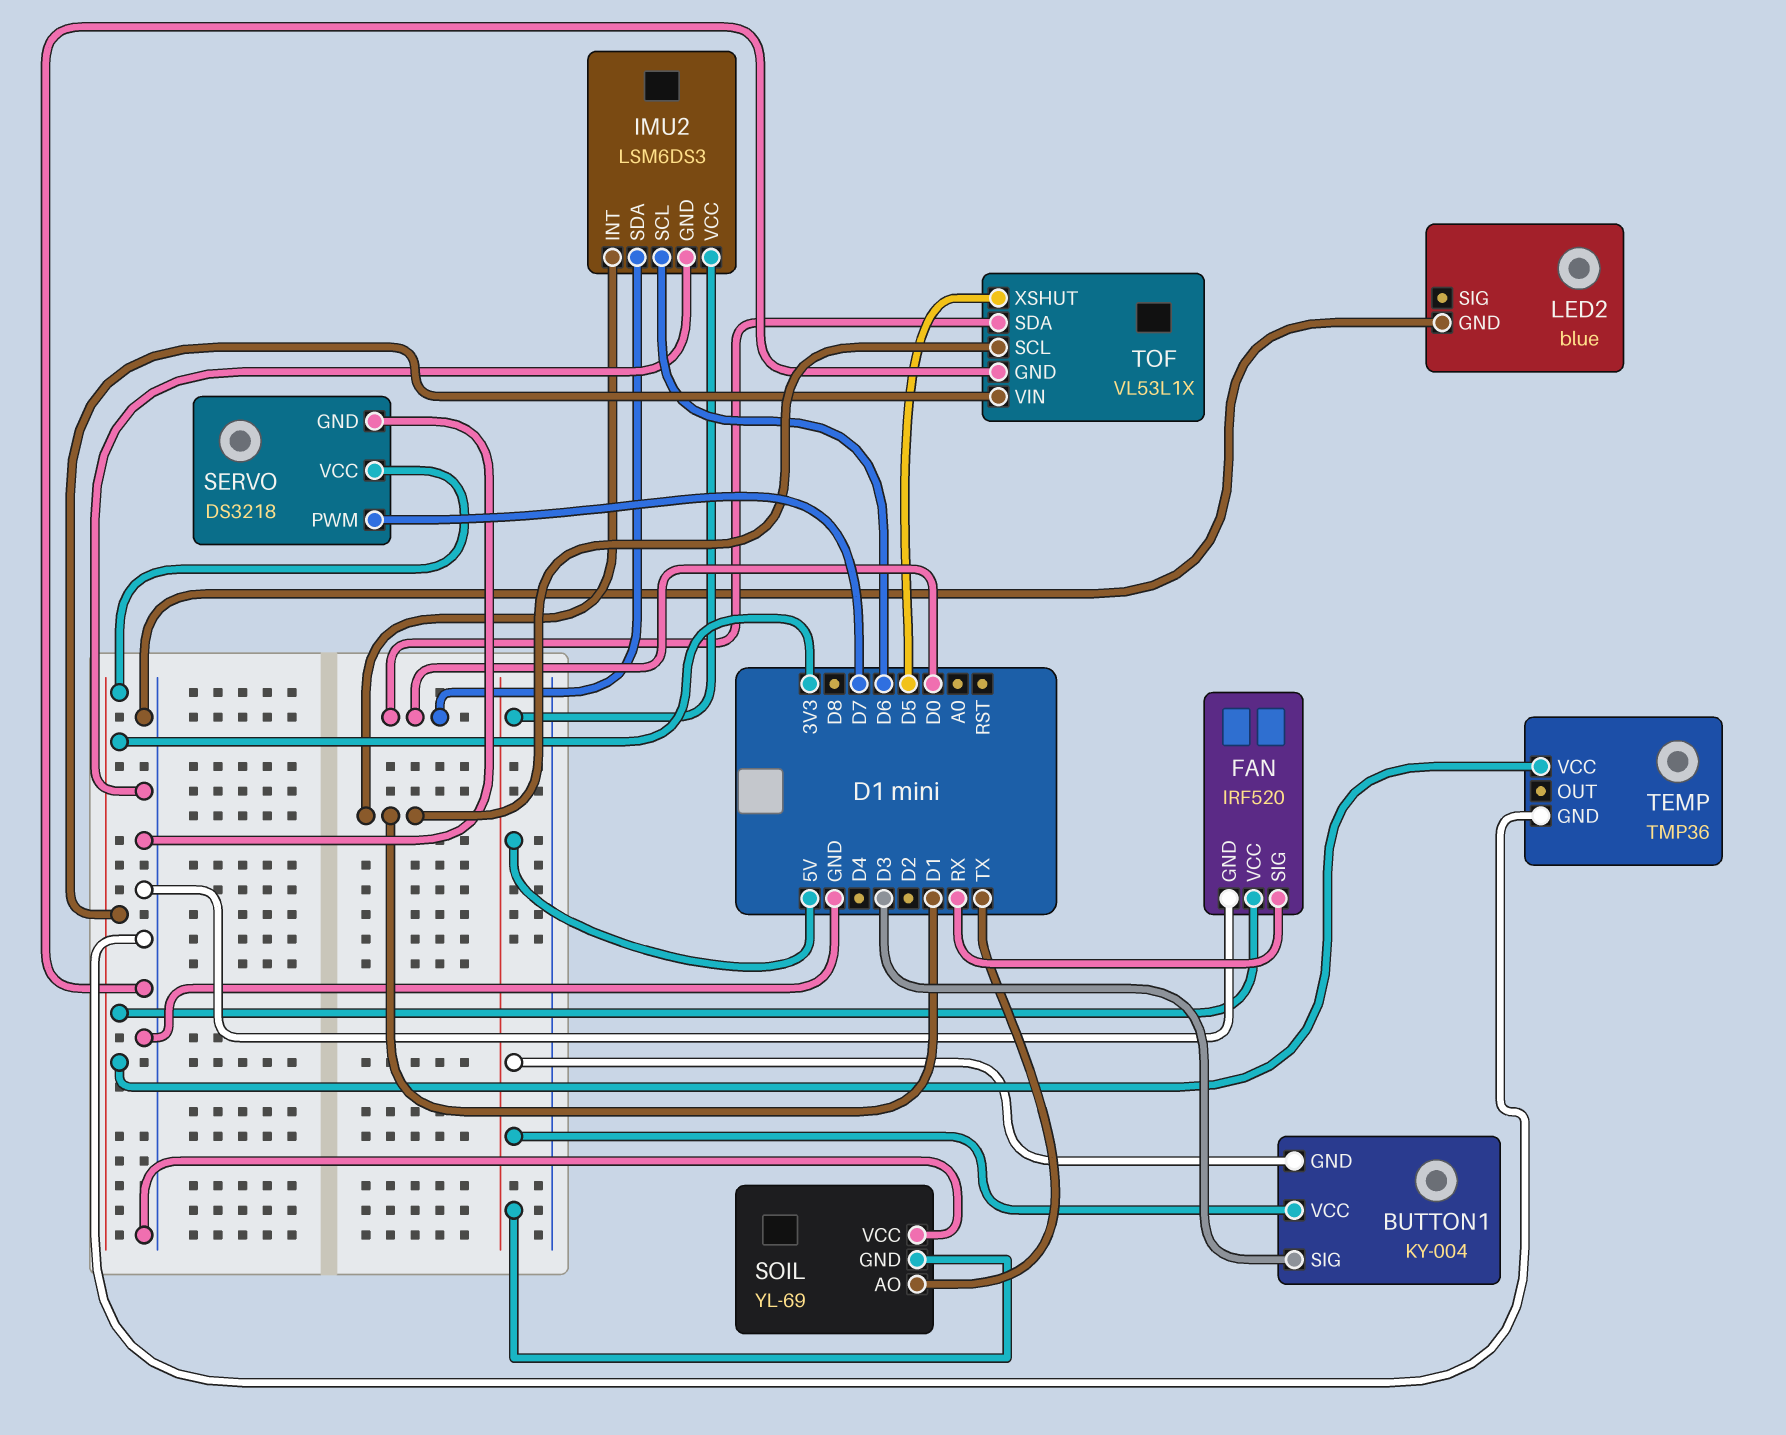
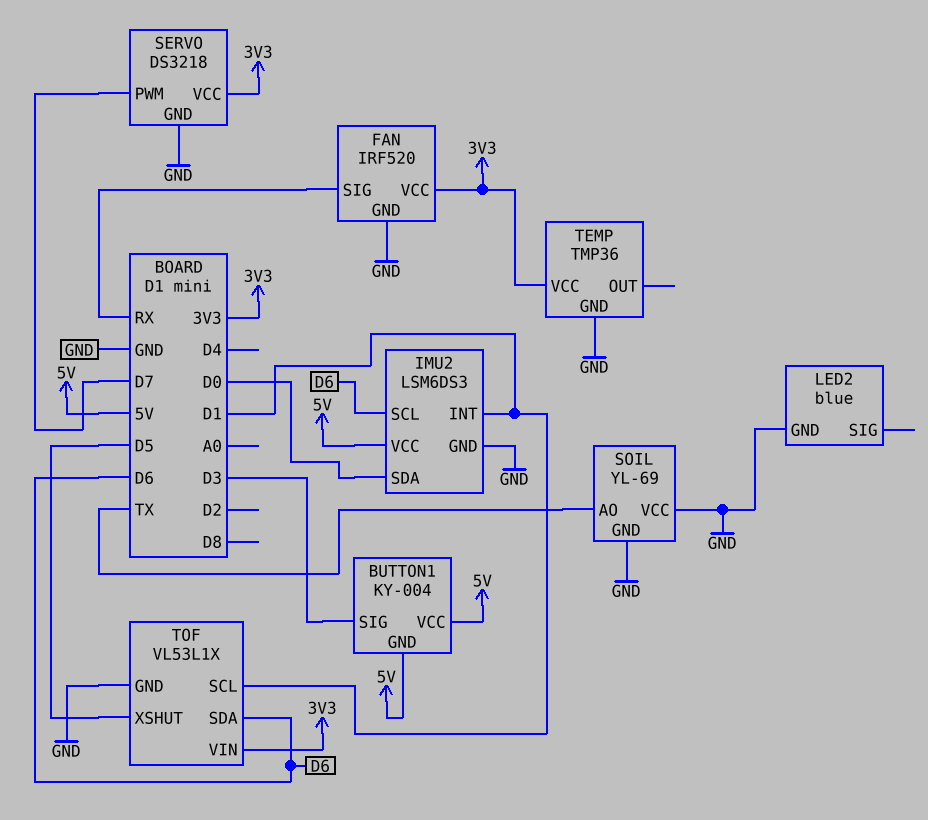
SOIL pin GND: 5V -> GND
TOF pin SDA: D0 -> D6

